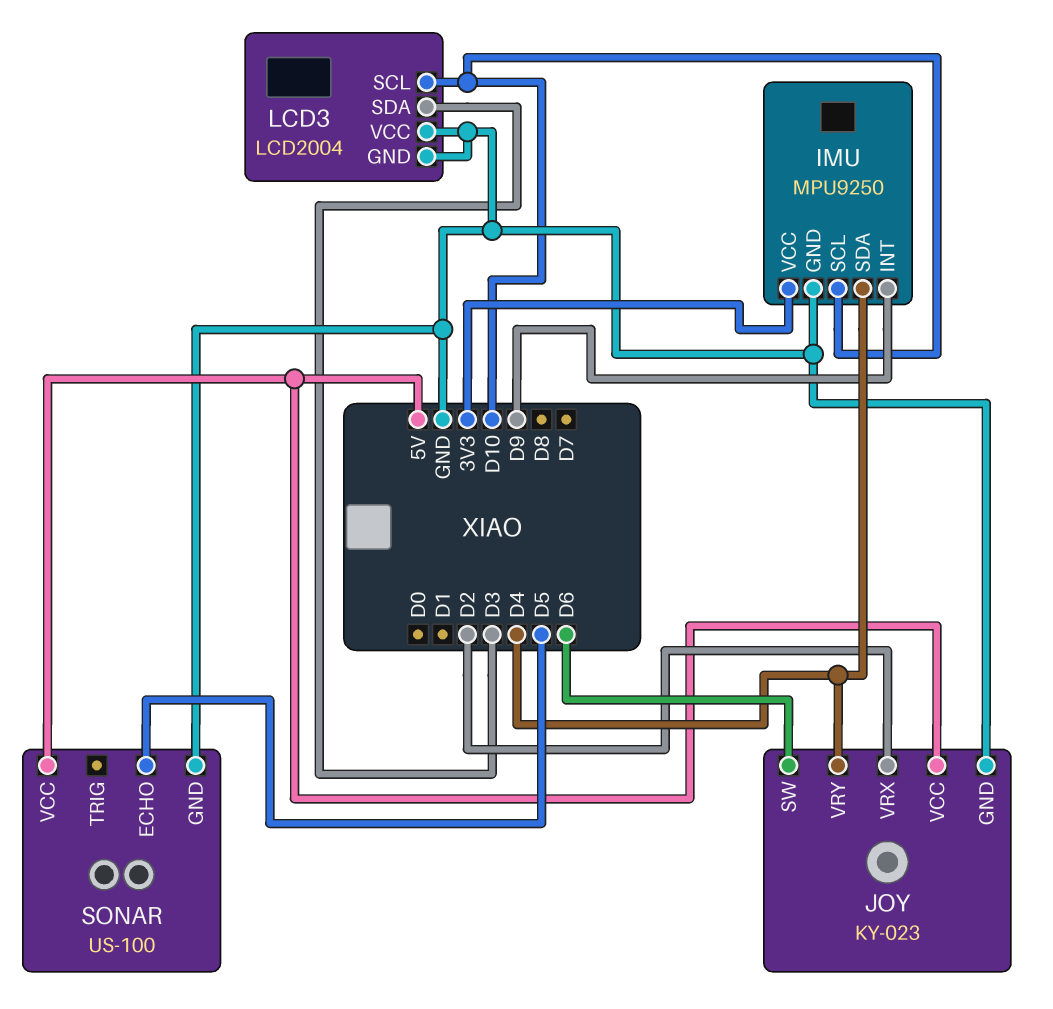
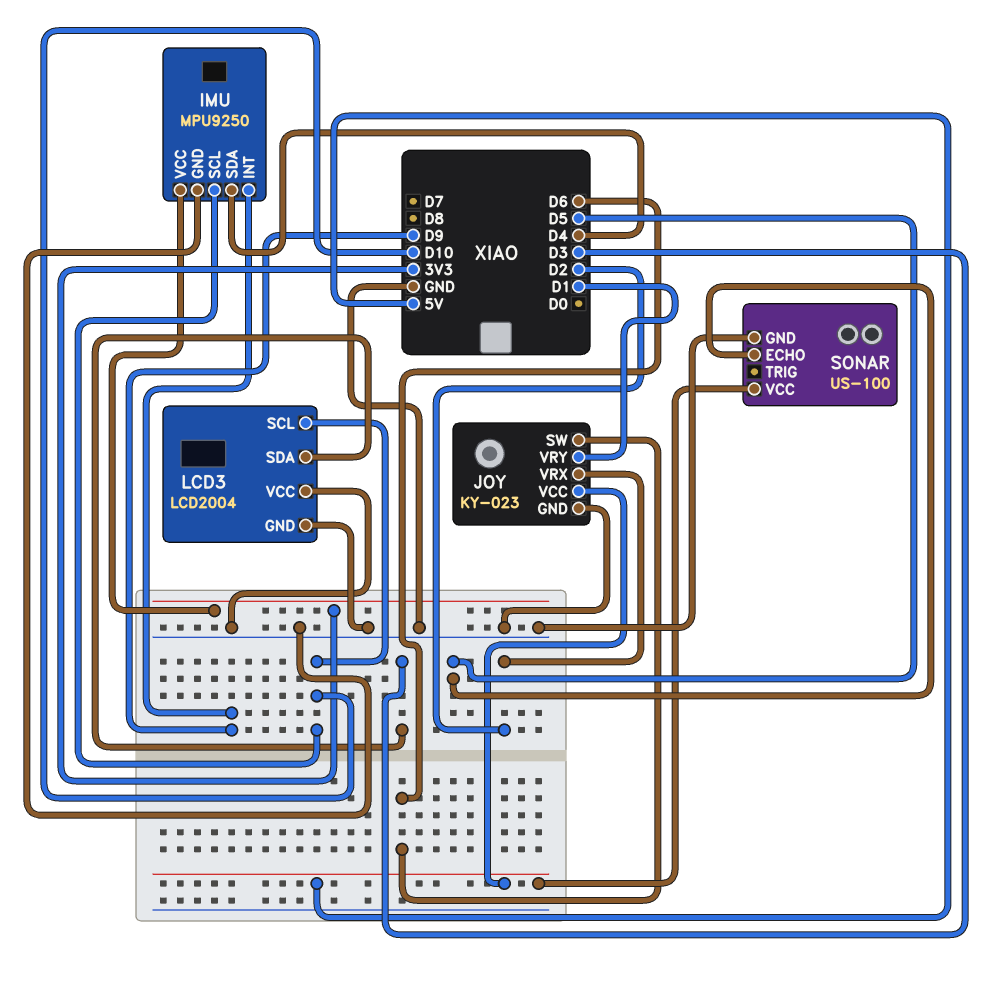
JOY pin VRY: D4 -> D1

